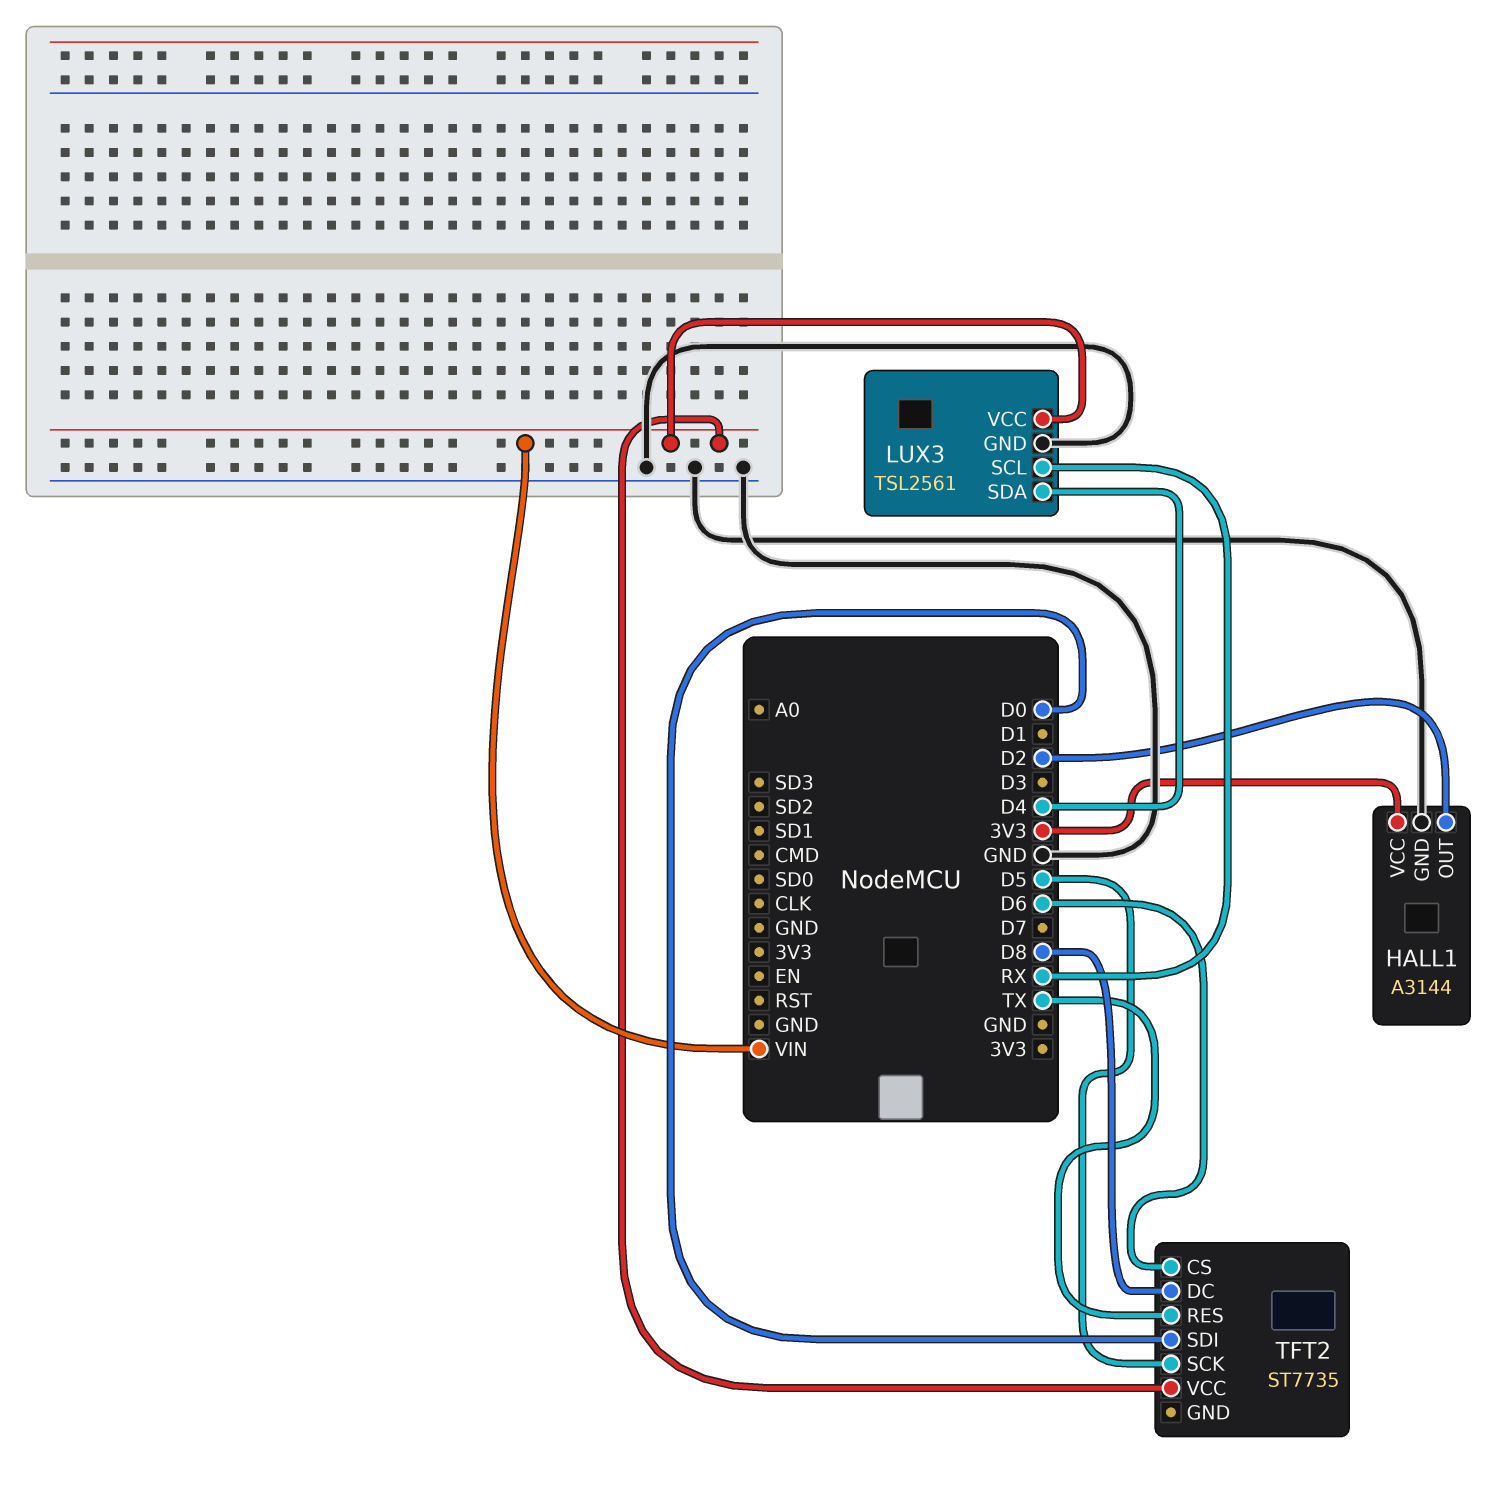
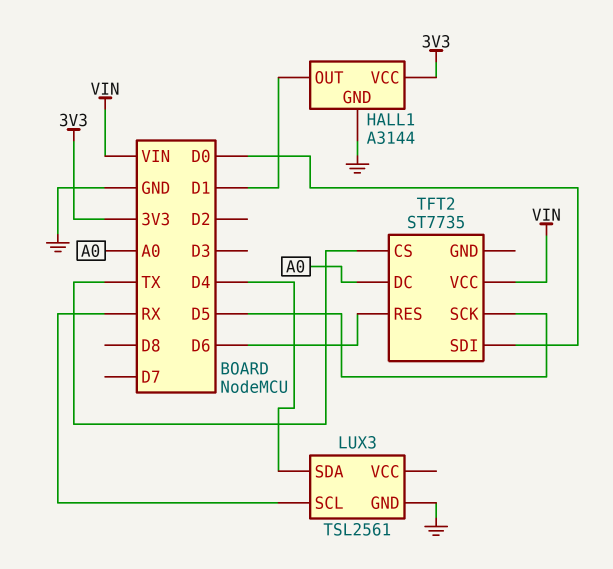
HALL1 pin OUT: D2 -> D1
LUX3 pin VCC: VIN -> none
TFT2 pin CS: D6 -> TX
TFT2 pin DC: D8 -> A0
TFT2 pin RES: TX -> D6

